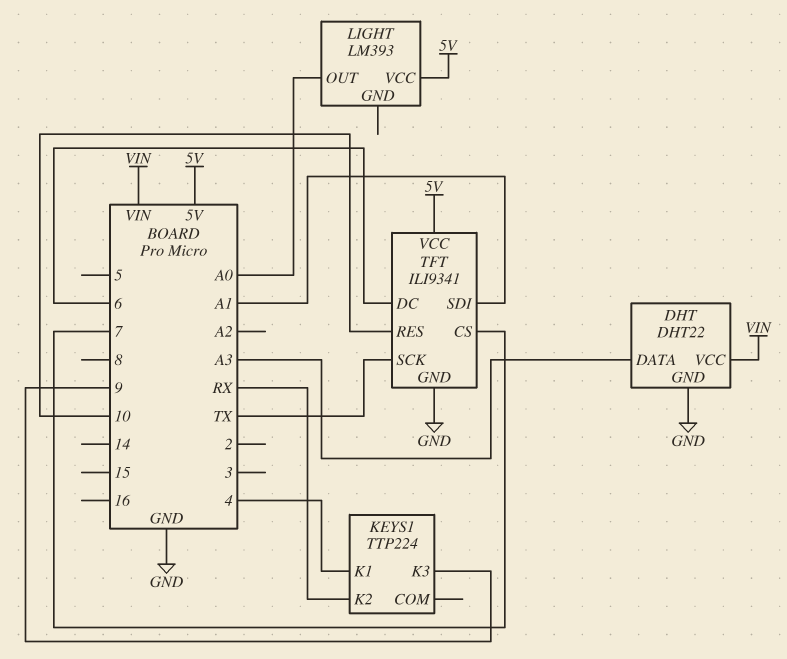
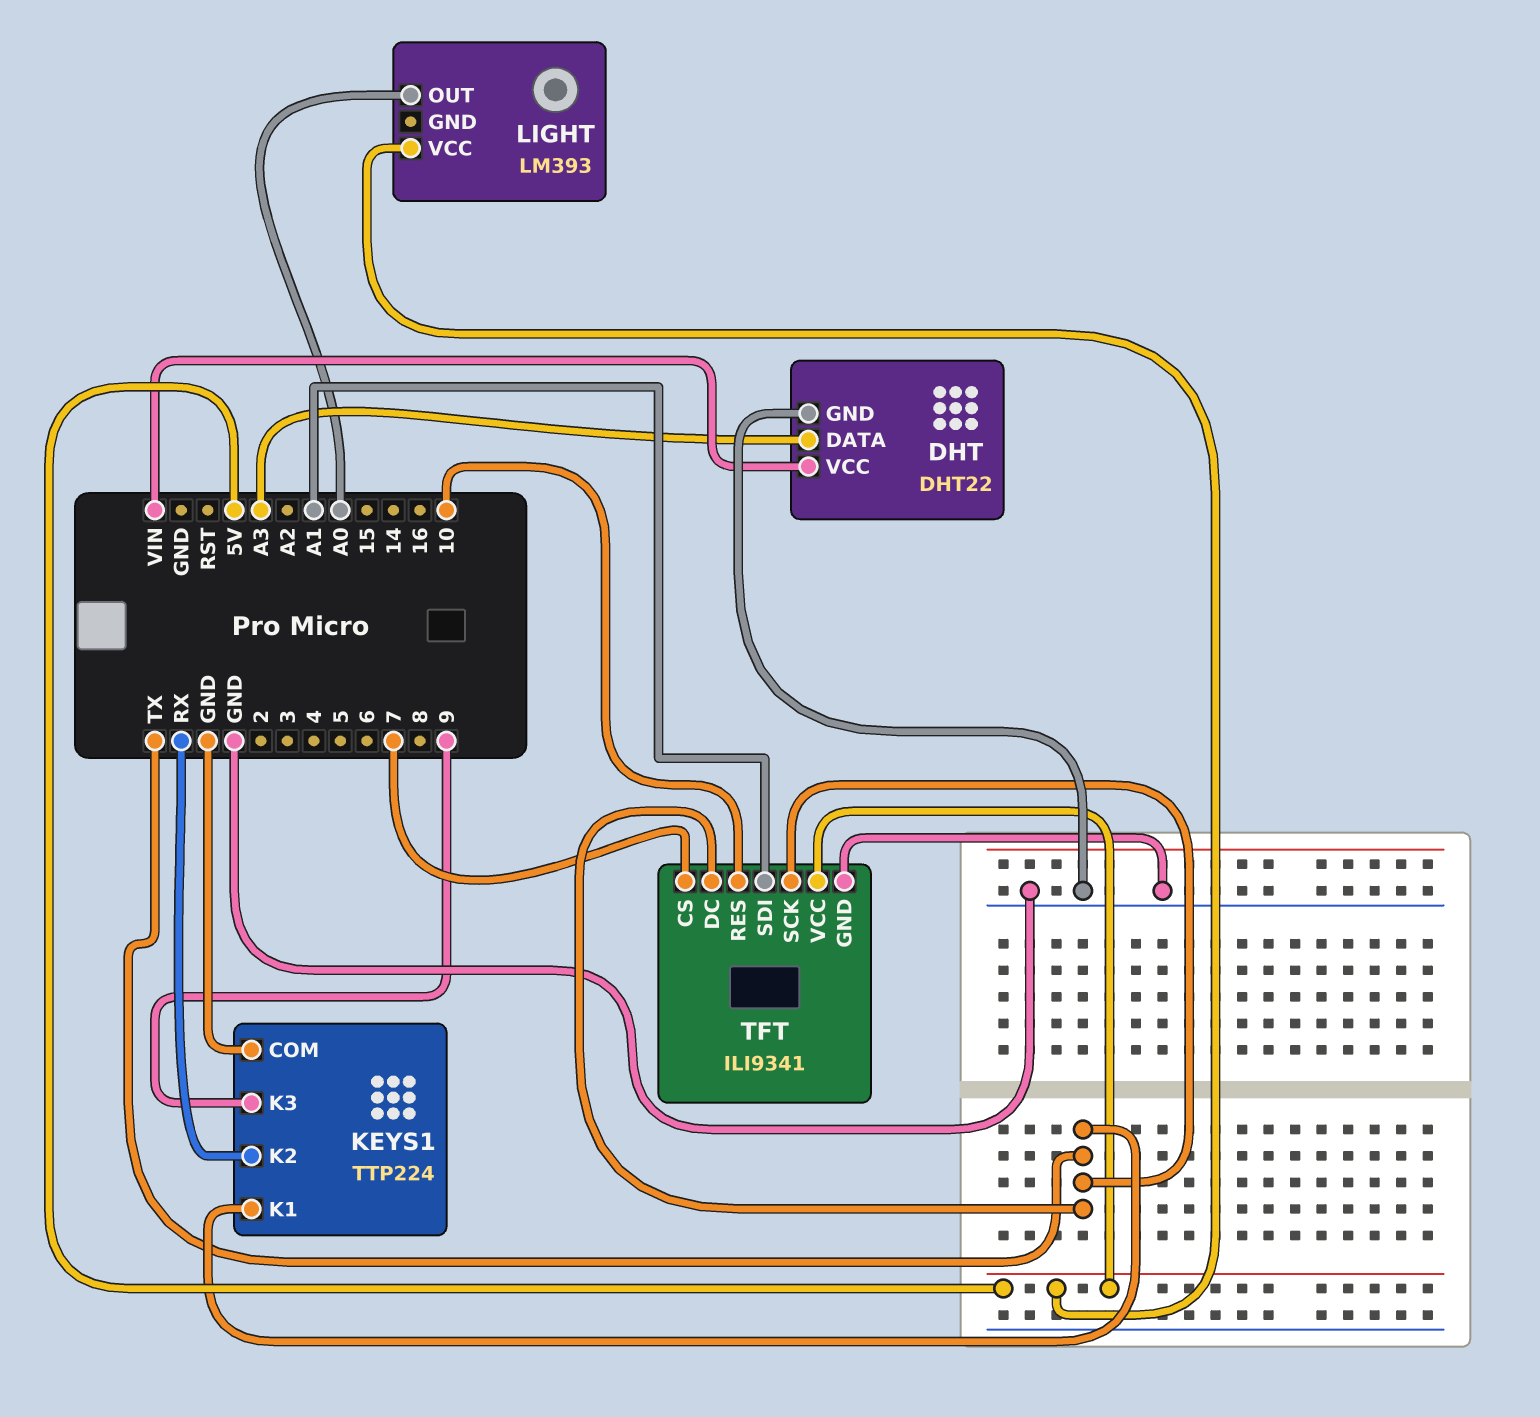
KEYS1 pin COM: none -> GND
KEYS1 pin K1: 4 -> TX
TFT pin DC: 6 -> TX

